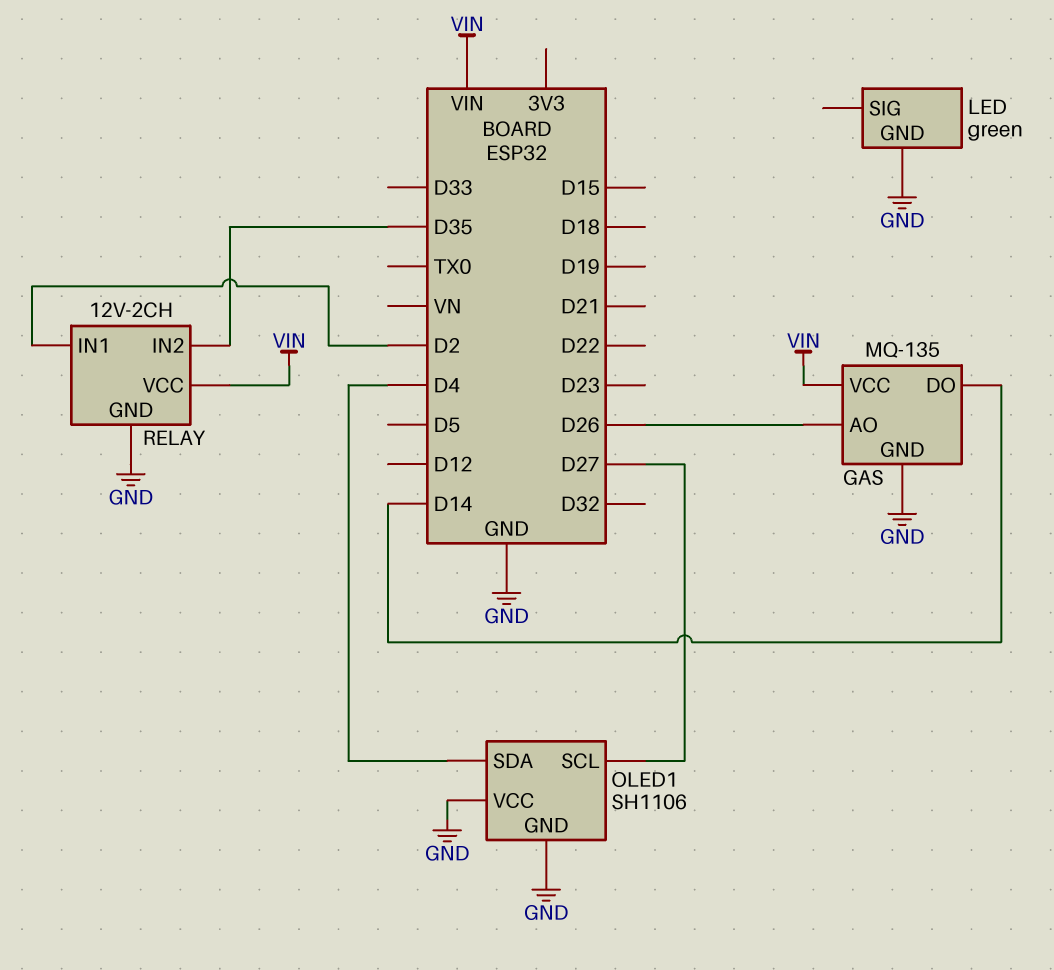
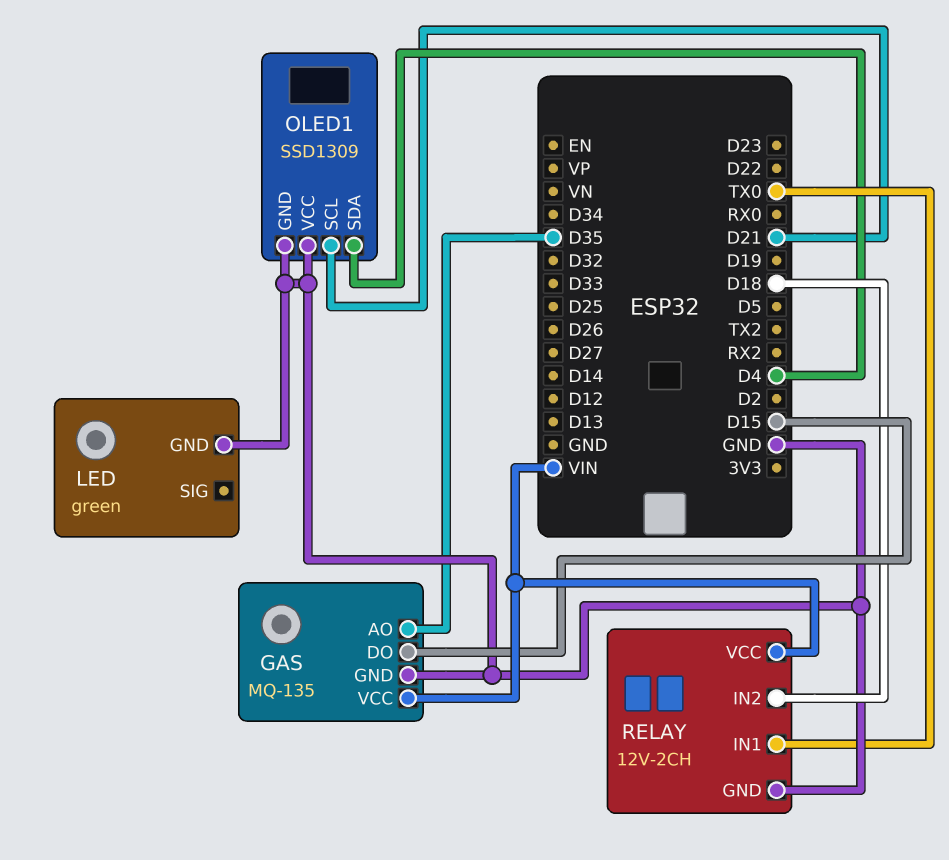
GAS pin AO: D26 -> D35
GAS pin DO: D14 -> D15
OLED1: SH1106 -> SSD1309
OLED1 pin SCL: D27 -> D21
RELAY pin IN1: D2 -> TX0
RELAY pin IN2: D35 -> D18

